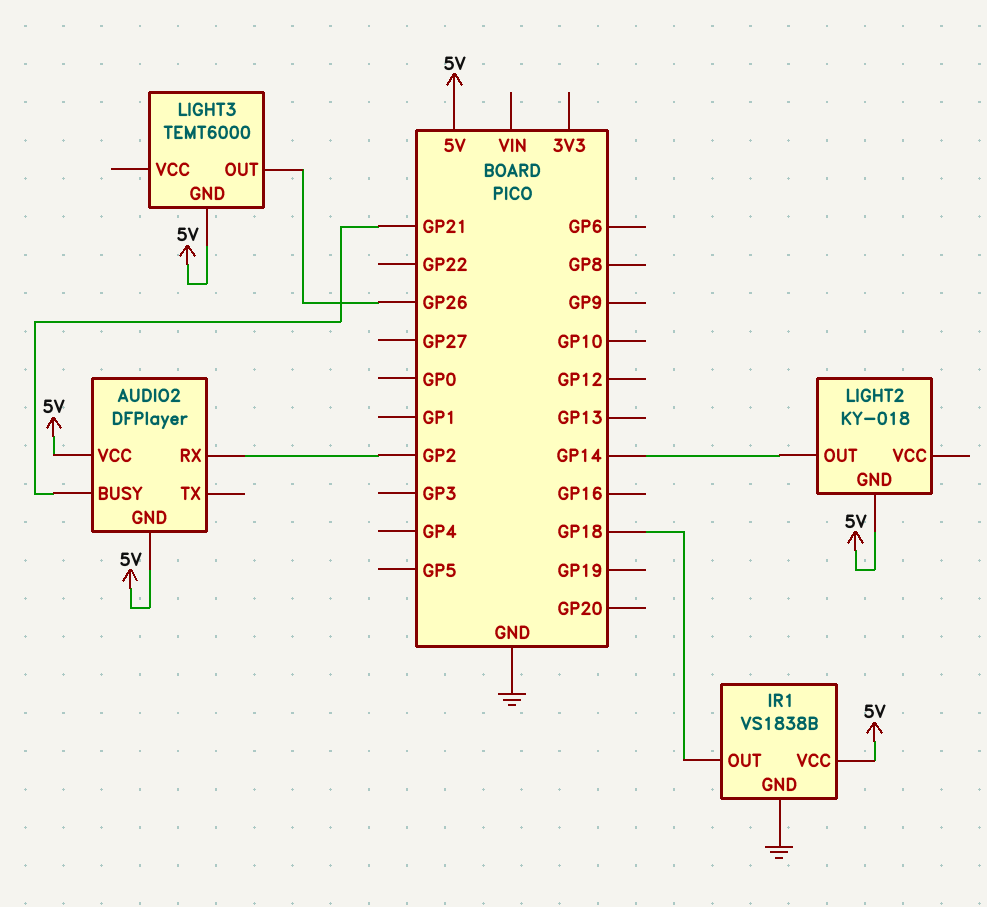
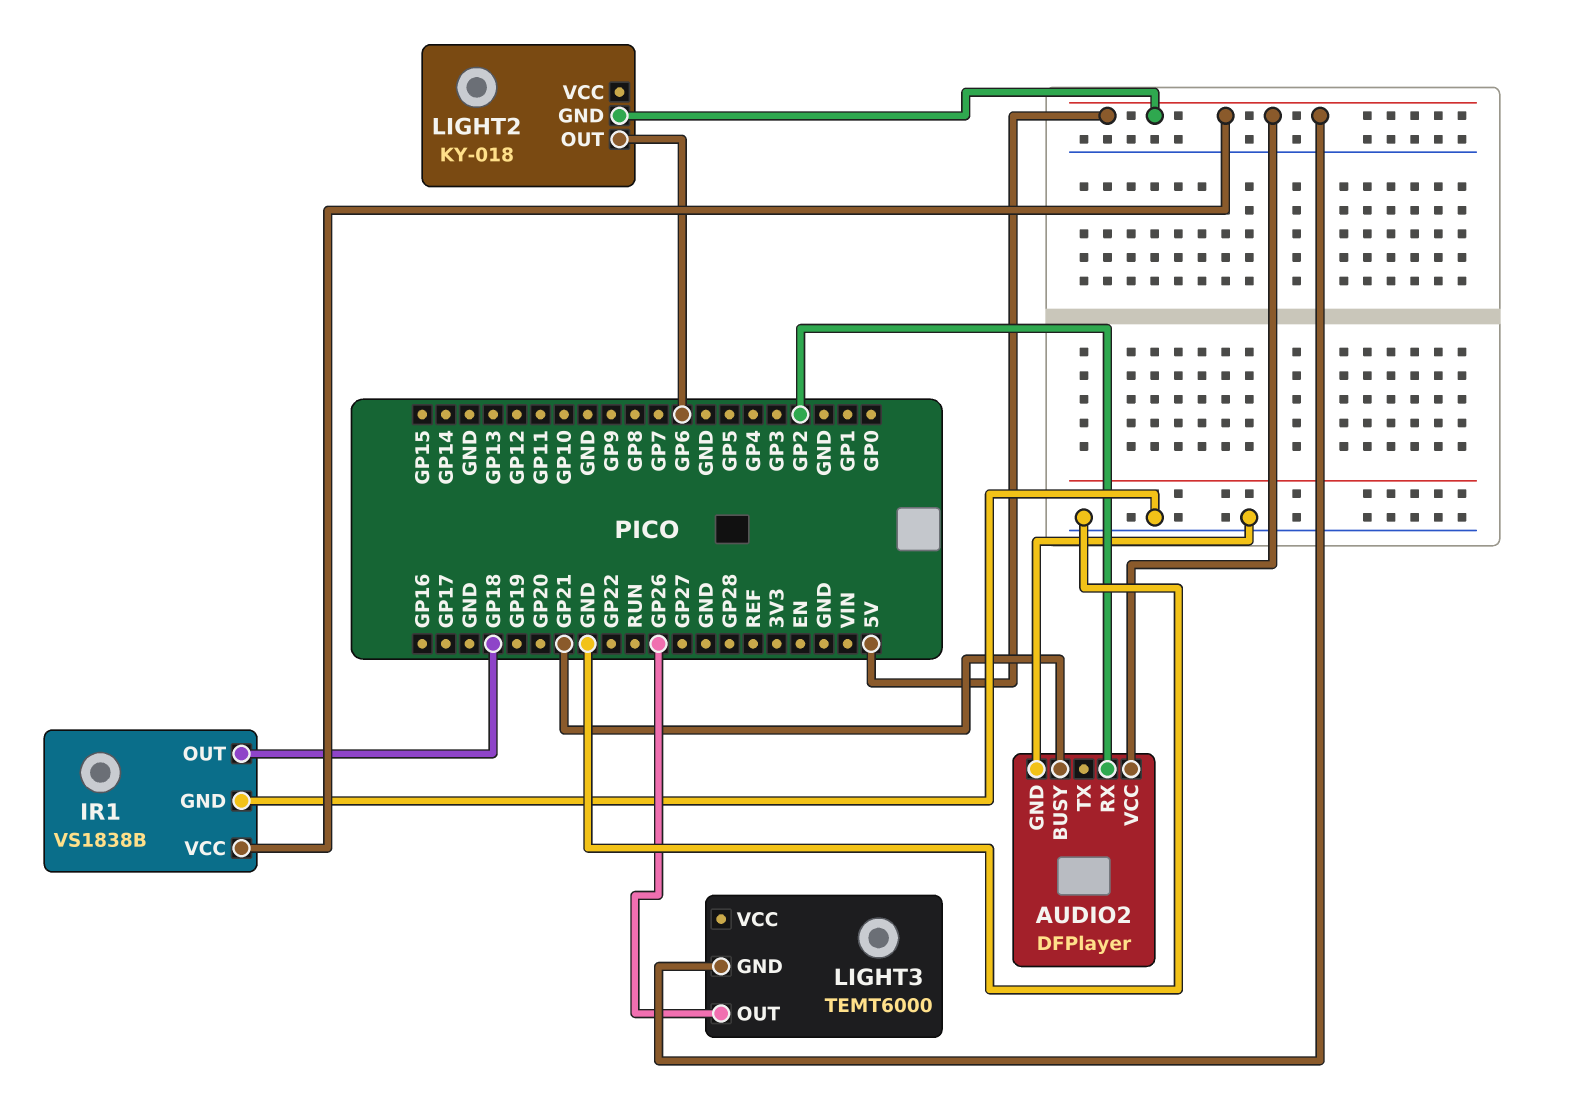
AUDIO2 pin GND: 5V -> GND
LIGHT2 pin OUT: GP14 -> GP6

